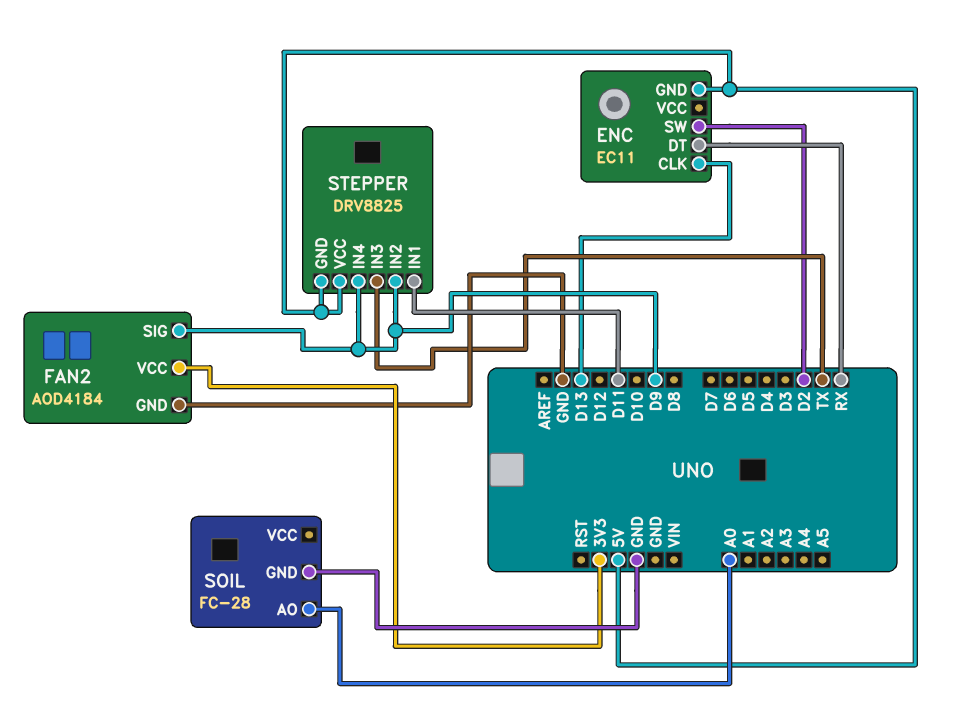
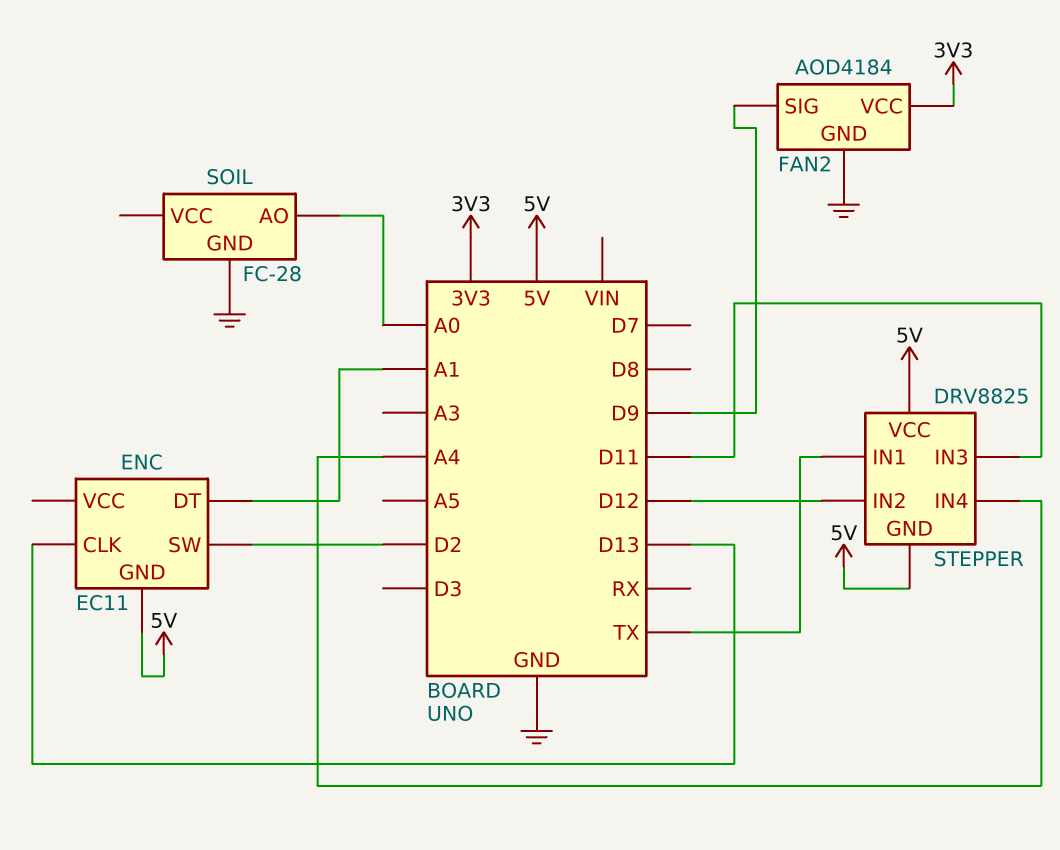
ENC pin DT: RX -> A1
STEPPER pin IN1: D11 -> TX
STEPPER pin IN2: D9 -> D12
STEPPER pin IN3: TX -> D11
STEPPER pin IN4: D9 -> A4

